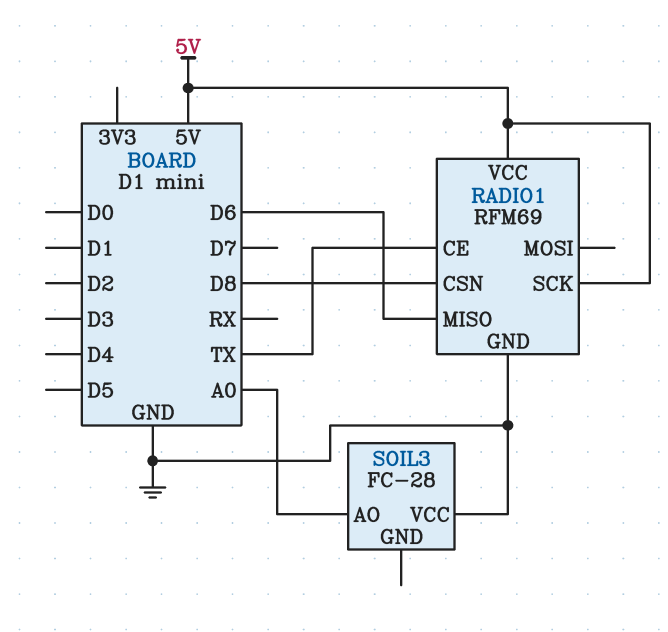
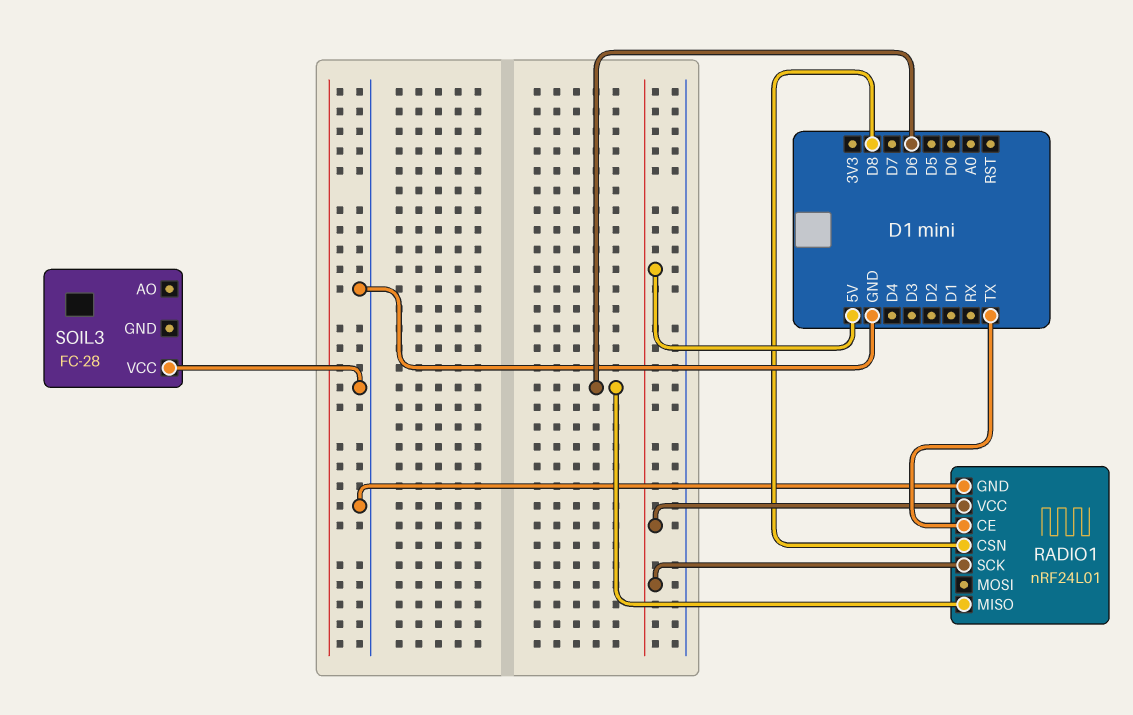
RADIO1: RFM69 -> nRF24L01
SOIL3 pin AO: A0 -> none

